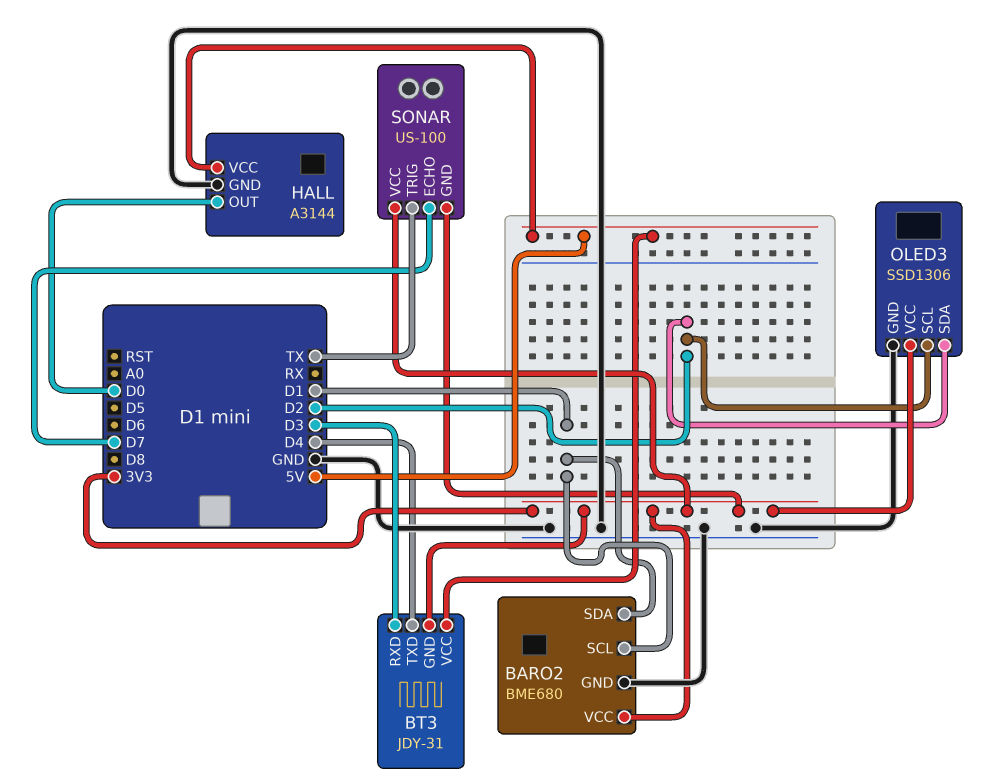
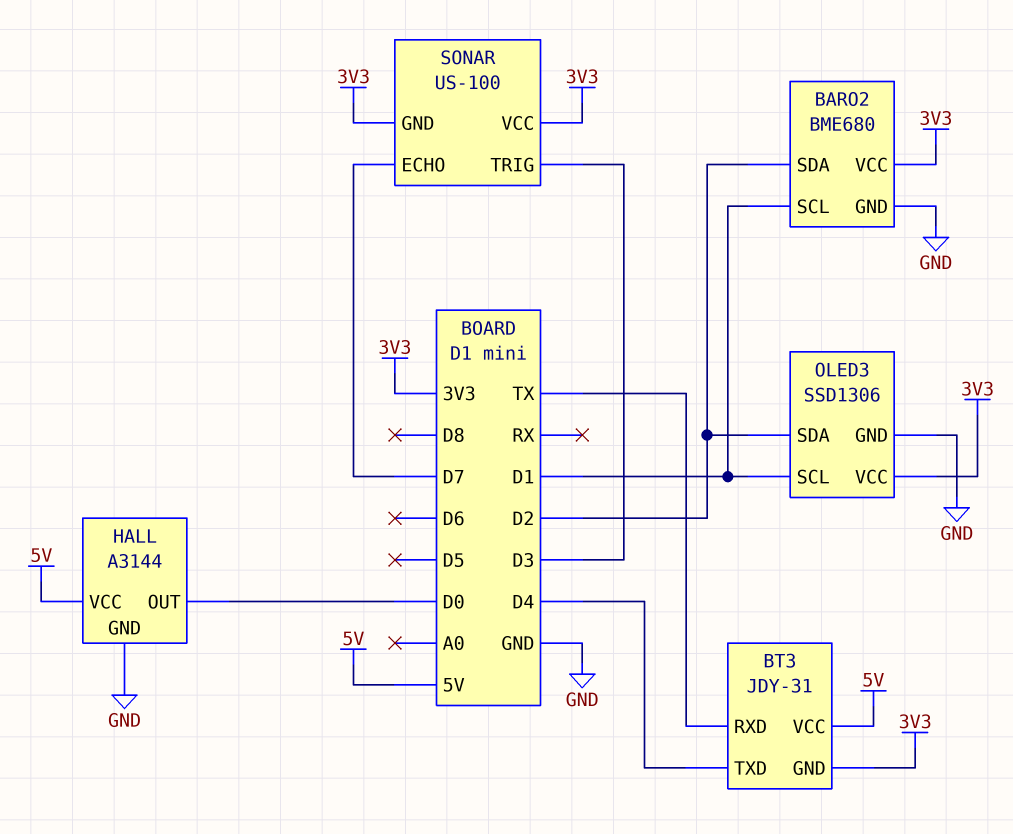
BARO2 pin SDA: D1 -> D2
BT3 pin RXD: D3 -> TX
OLED3 pin SCL: D2 -> D1
SONAR pin TRIG: TX -> D3

